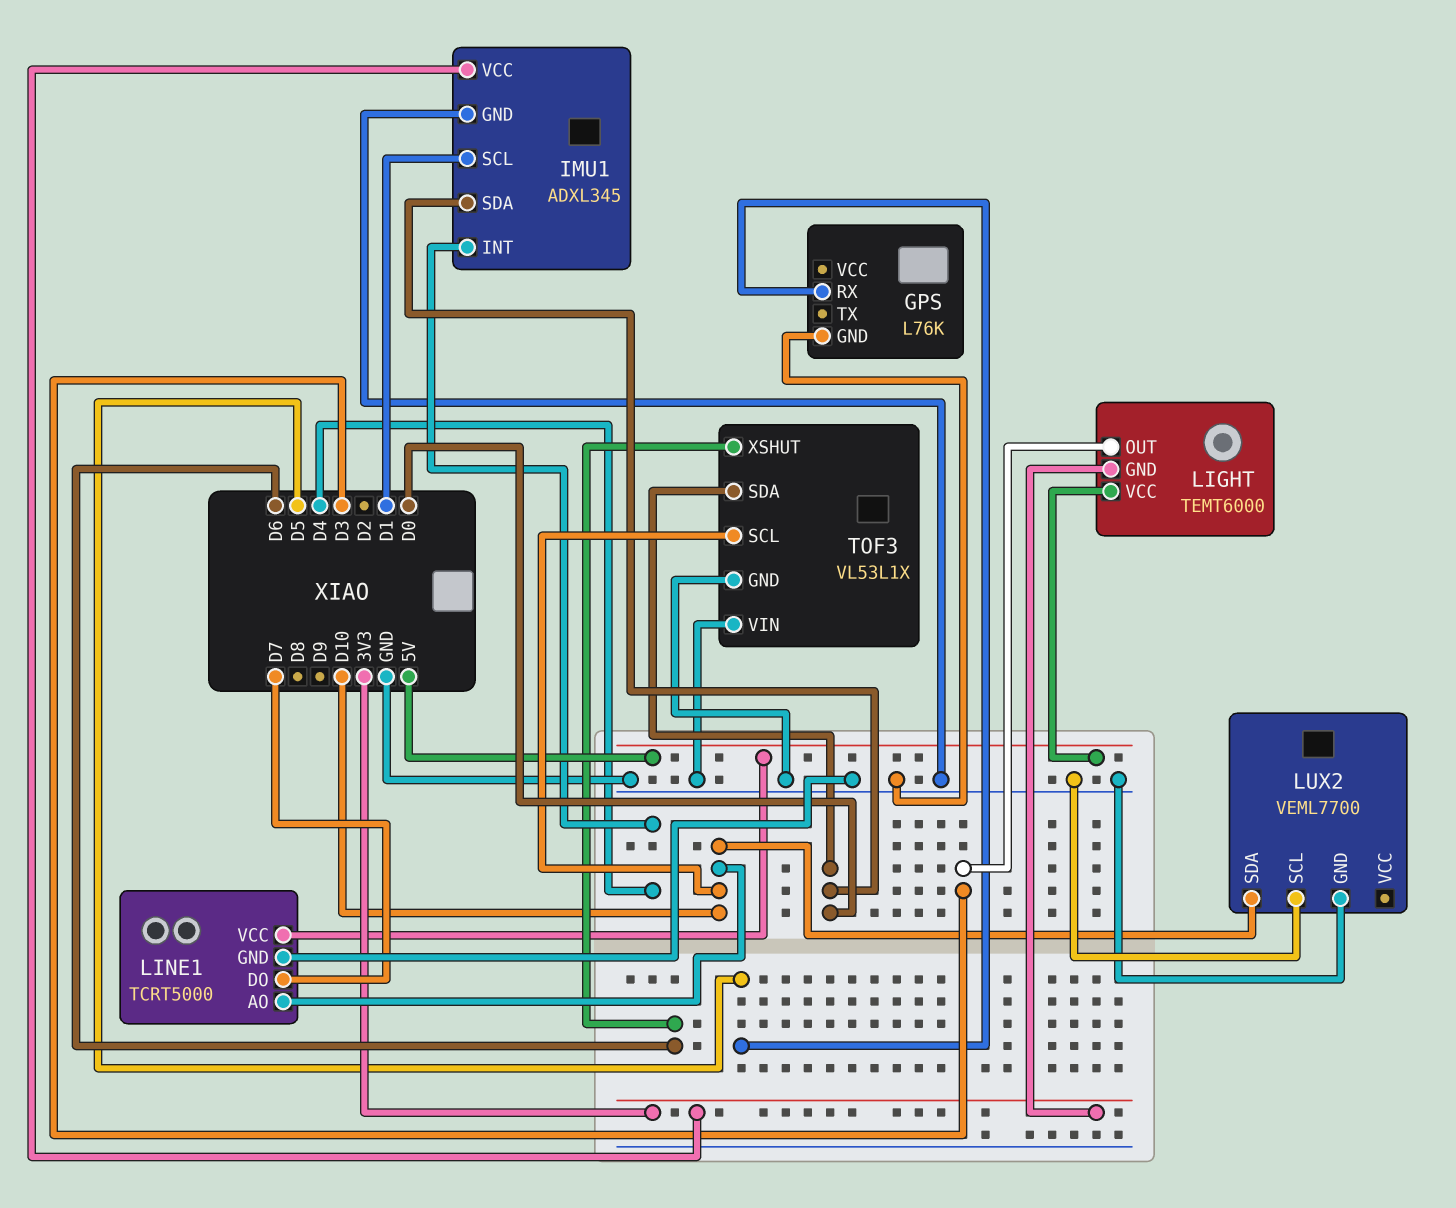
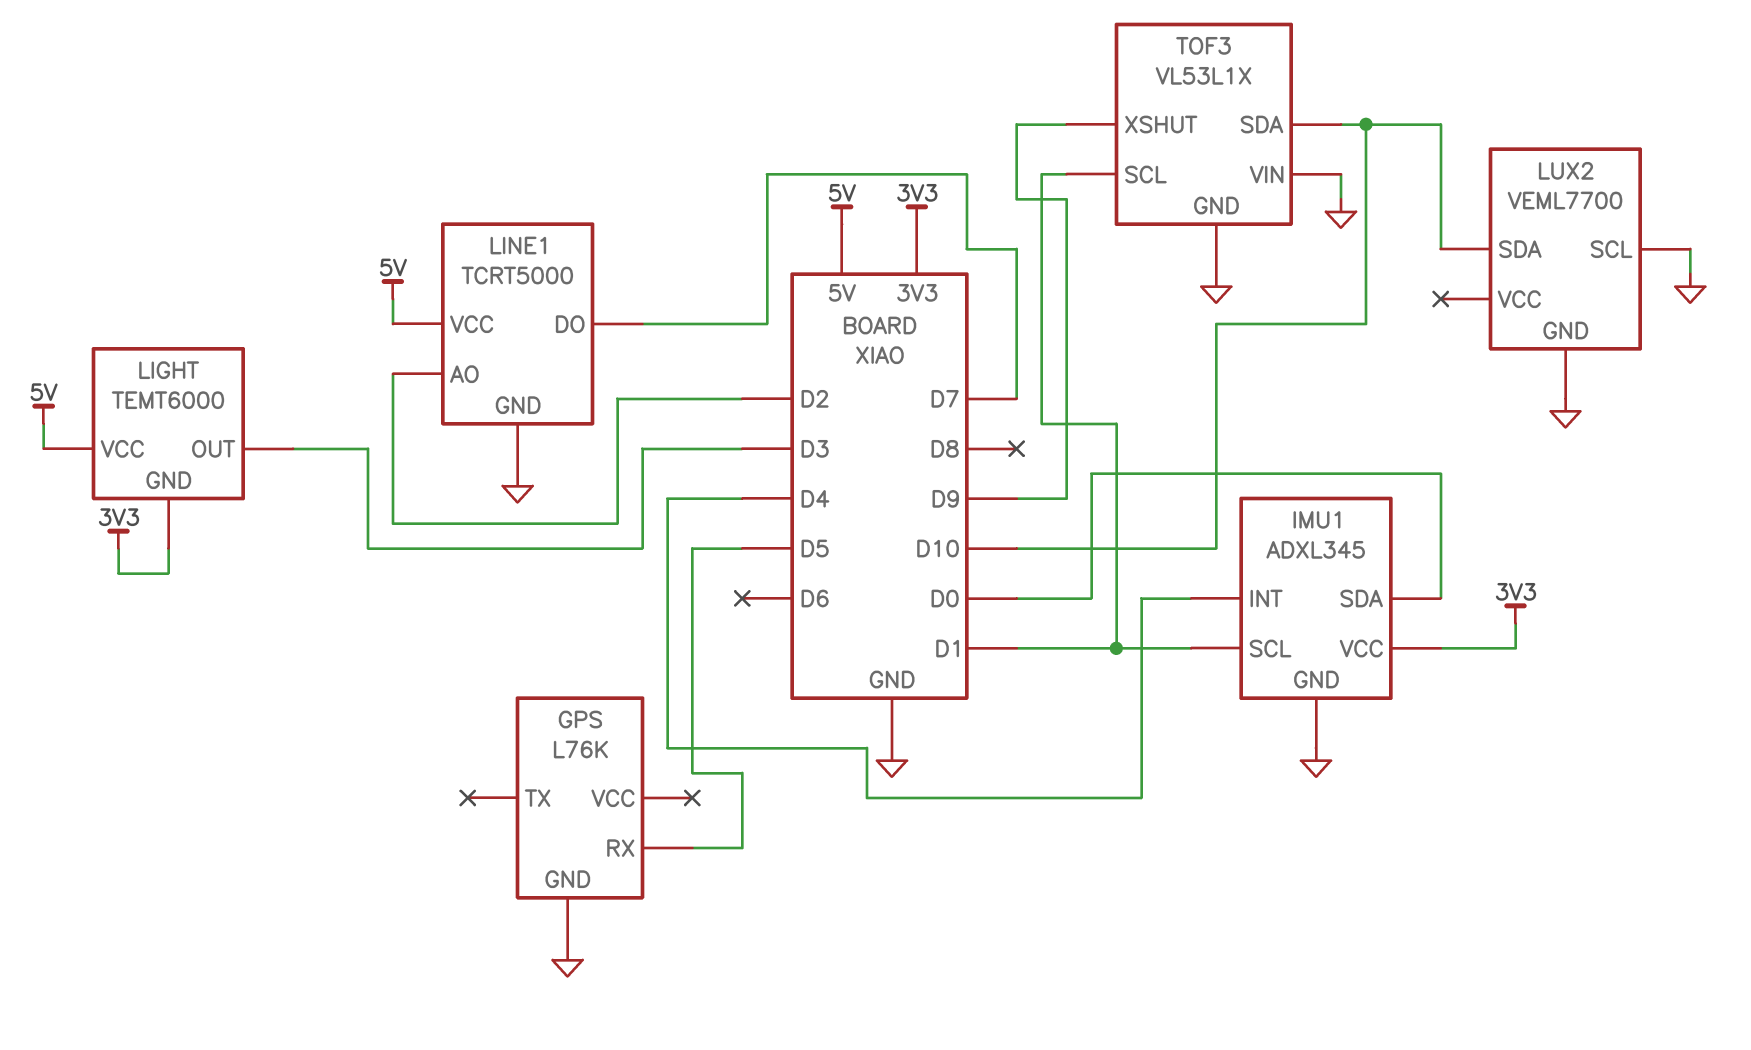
LINE1 pin AO: D10 -> D2
TOF3 pin SCL: D10 -> D1
TOF3 pin SDA: D0 -> D10
TOF3 pin XSHUT: D6 -> D9

